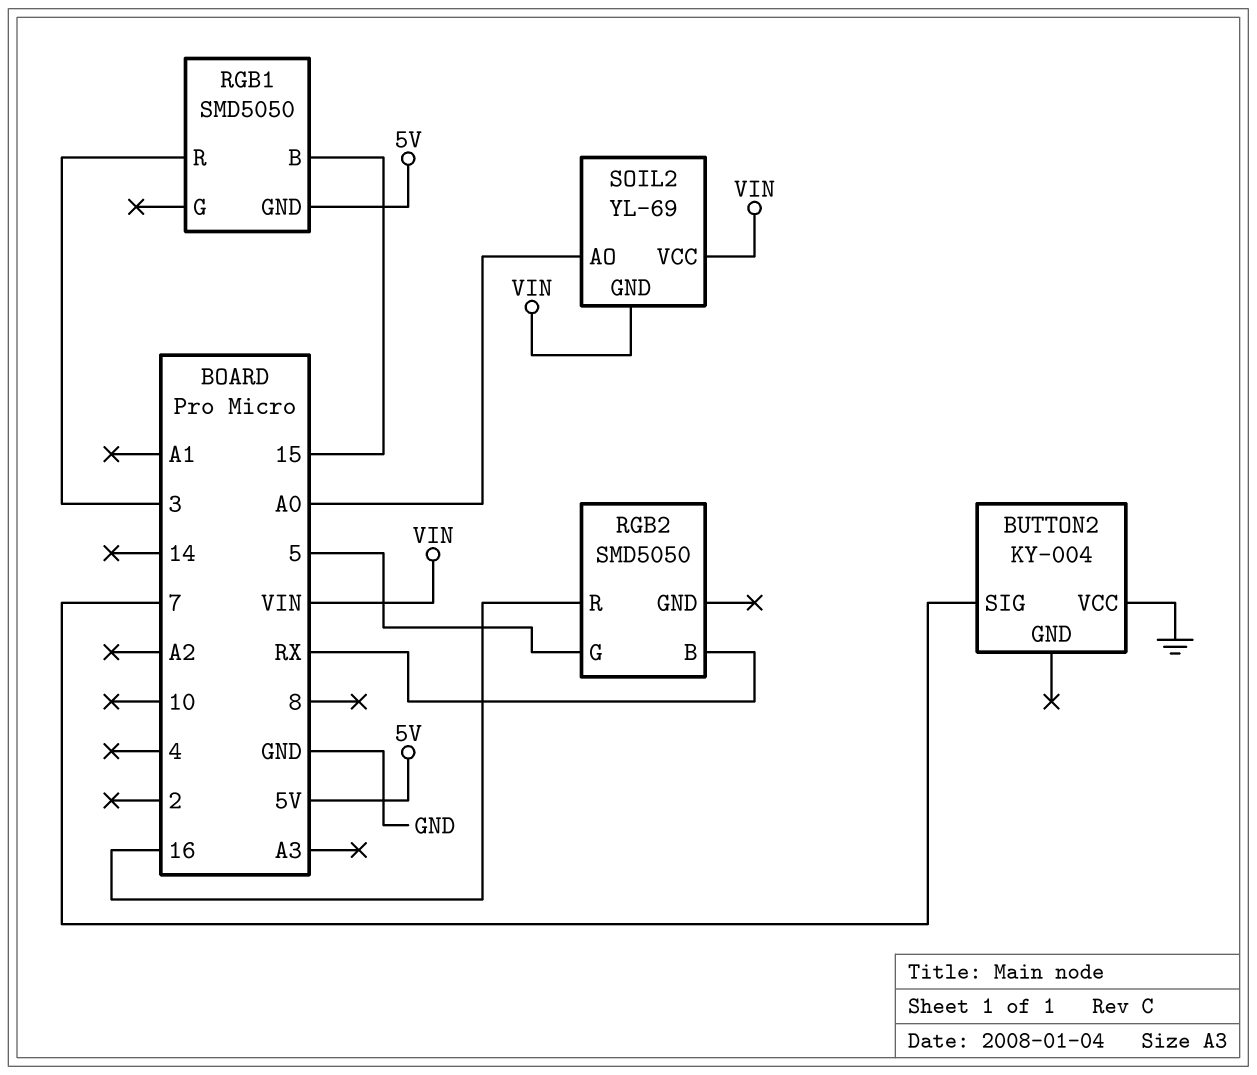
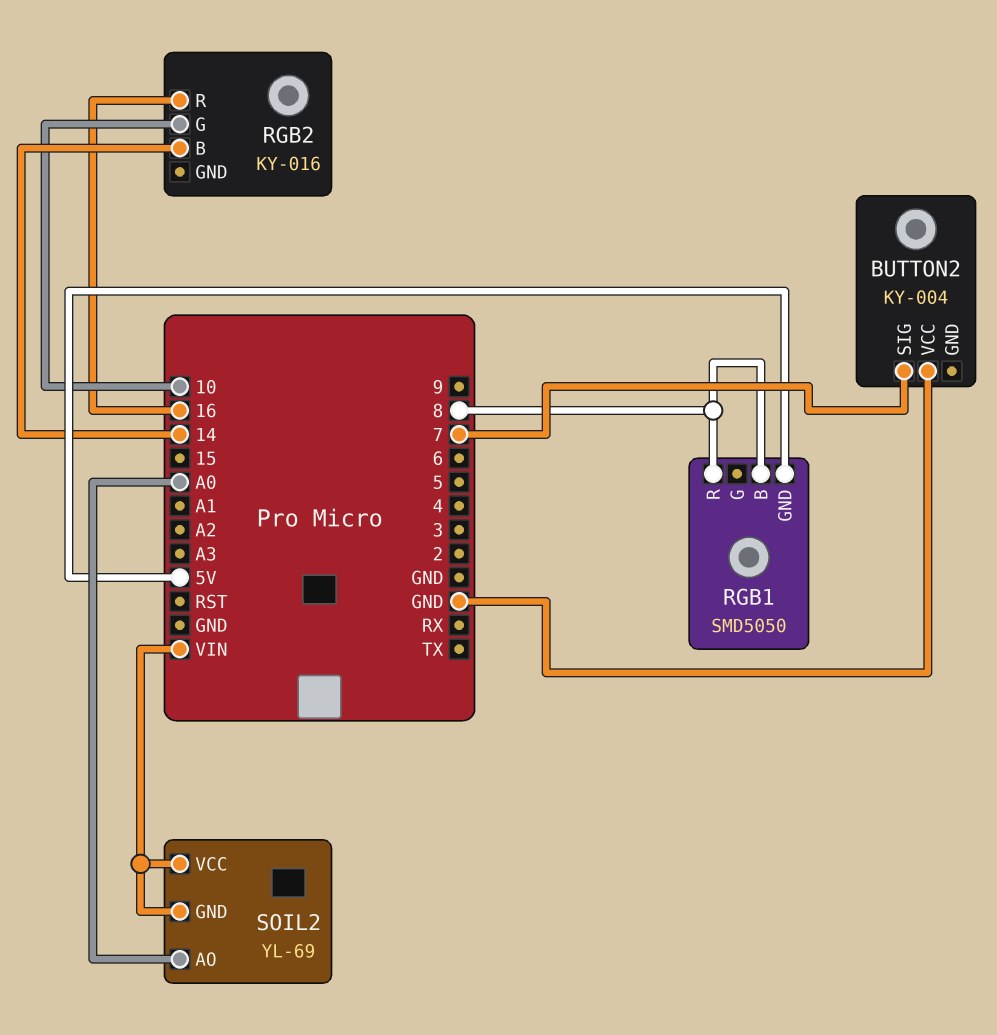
RGB1 pin B: 15 -> 8
RGB1 pin R: 3 -> 8
RGB2: SMD5050 -> KY-016
RGB2 pin B: RX -> 14
RGB2 pin G: 5 -> 10

